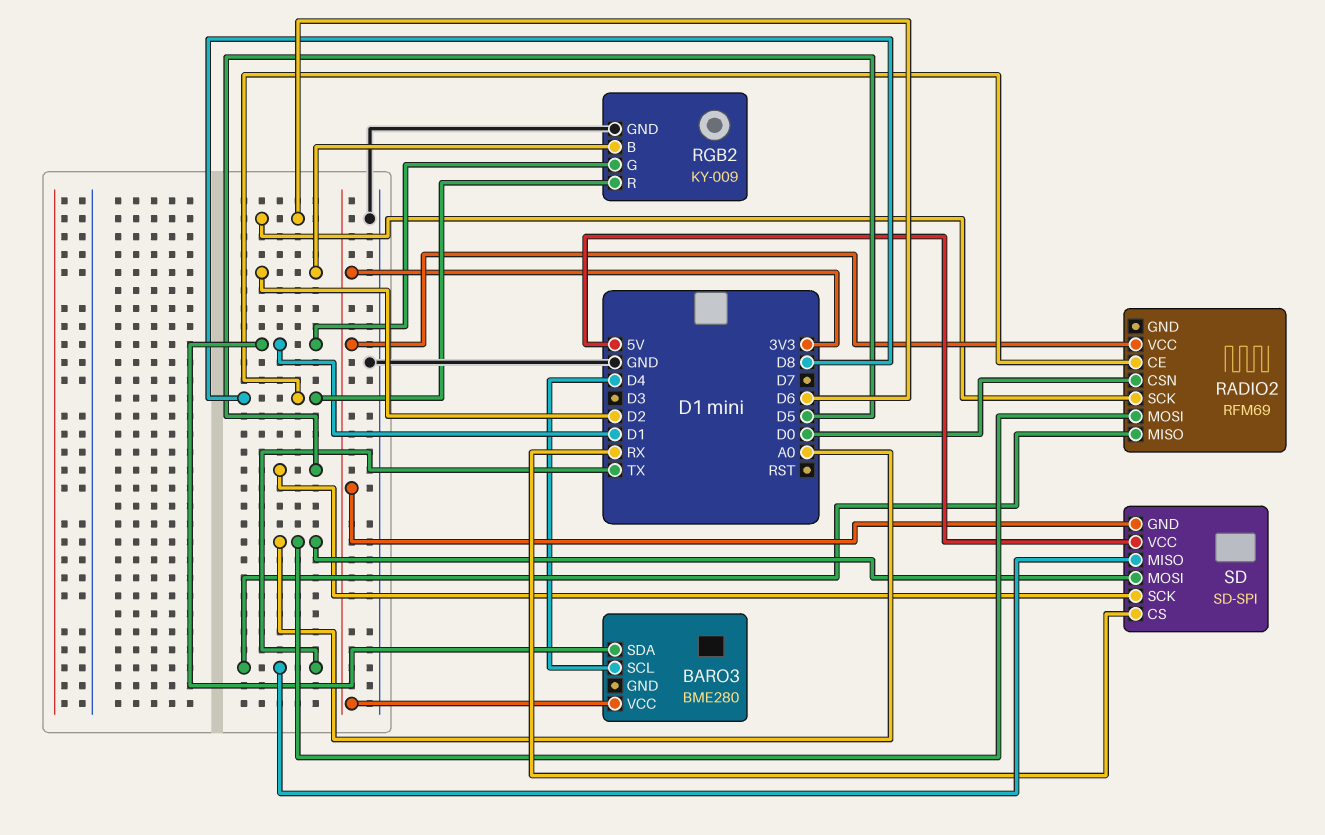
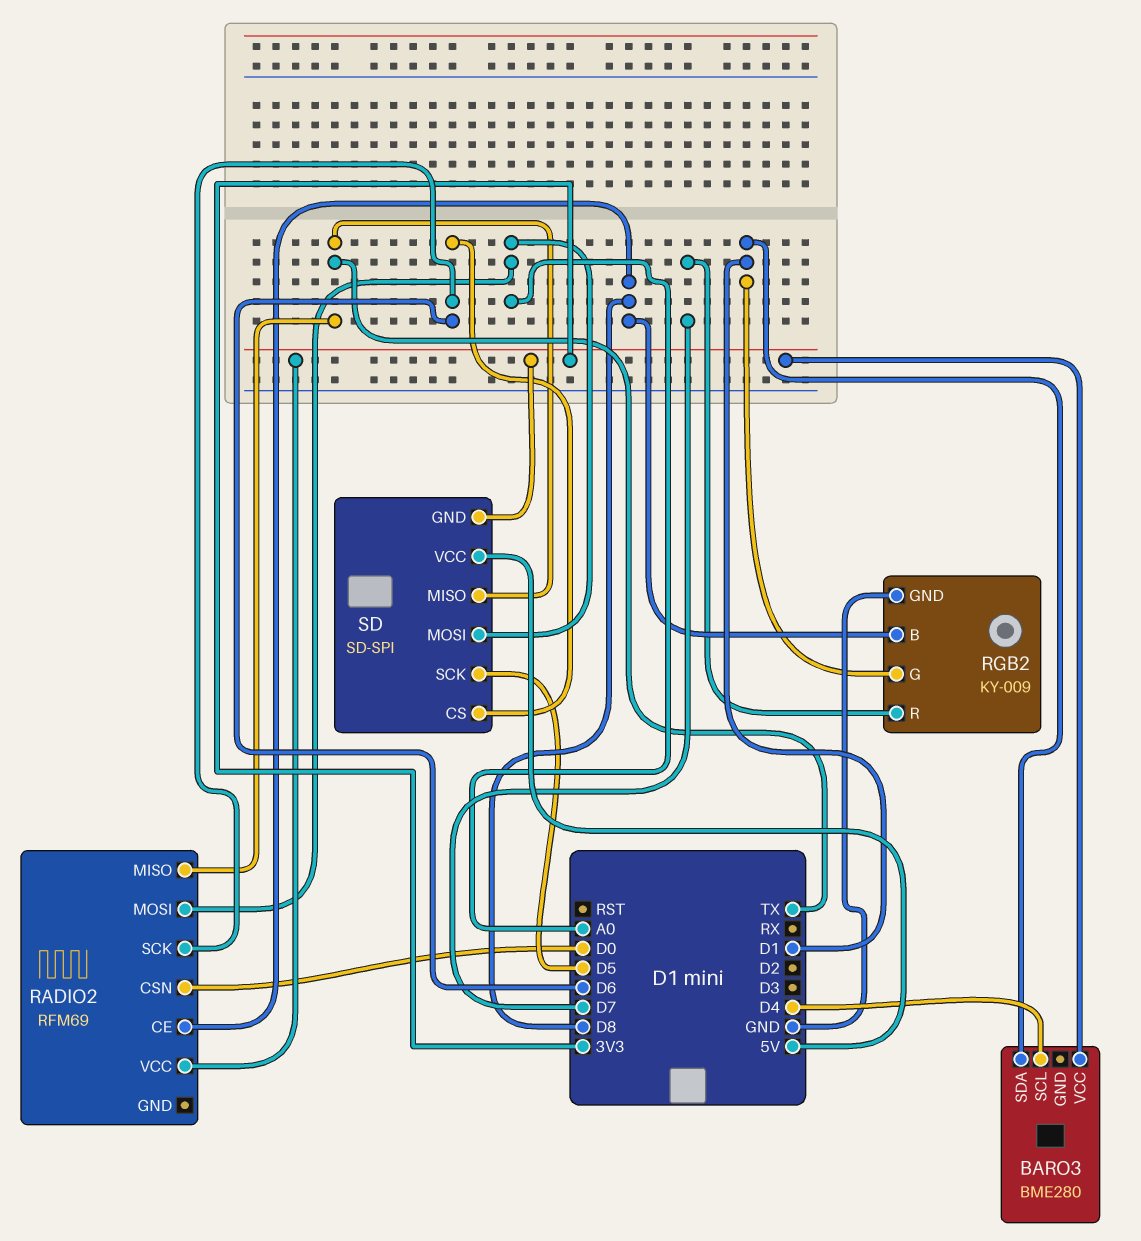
RGB2 pin B: D2 -> D8
RGB2 pin R: D8 -> D7
SD pin CS: RX -> D6

